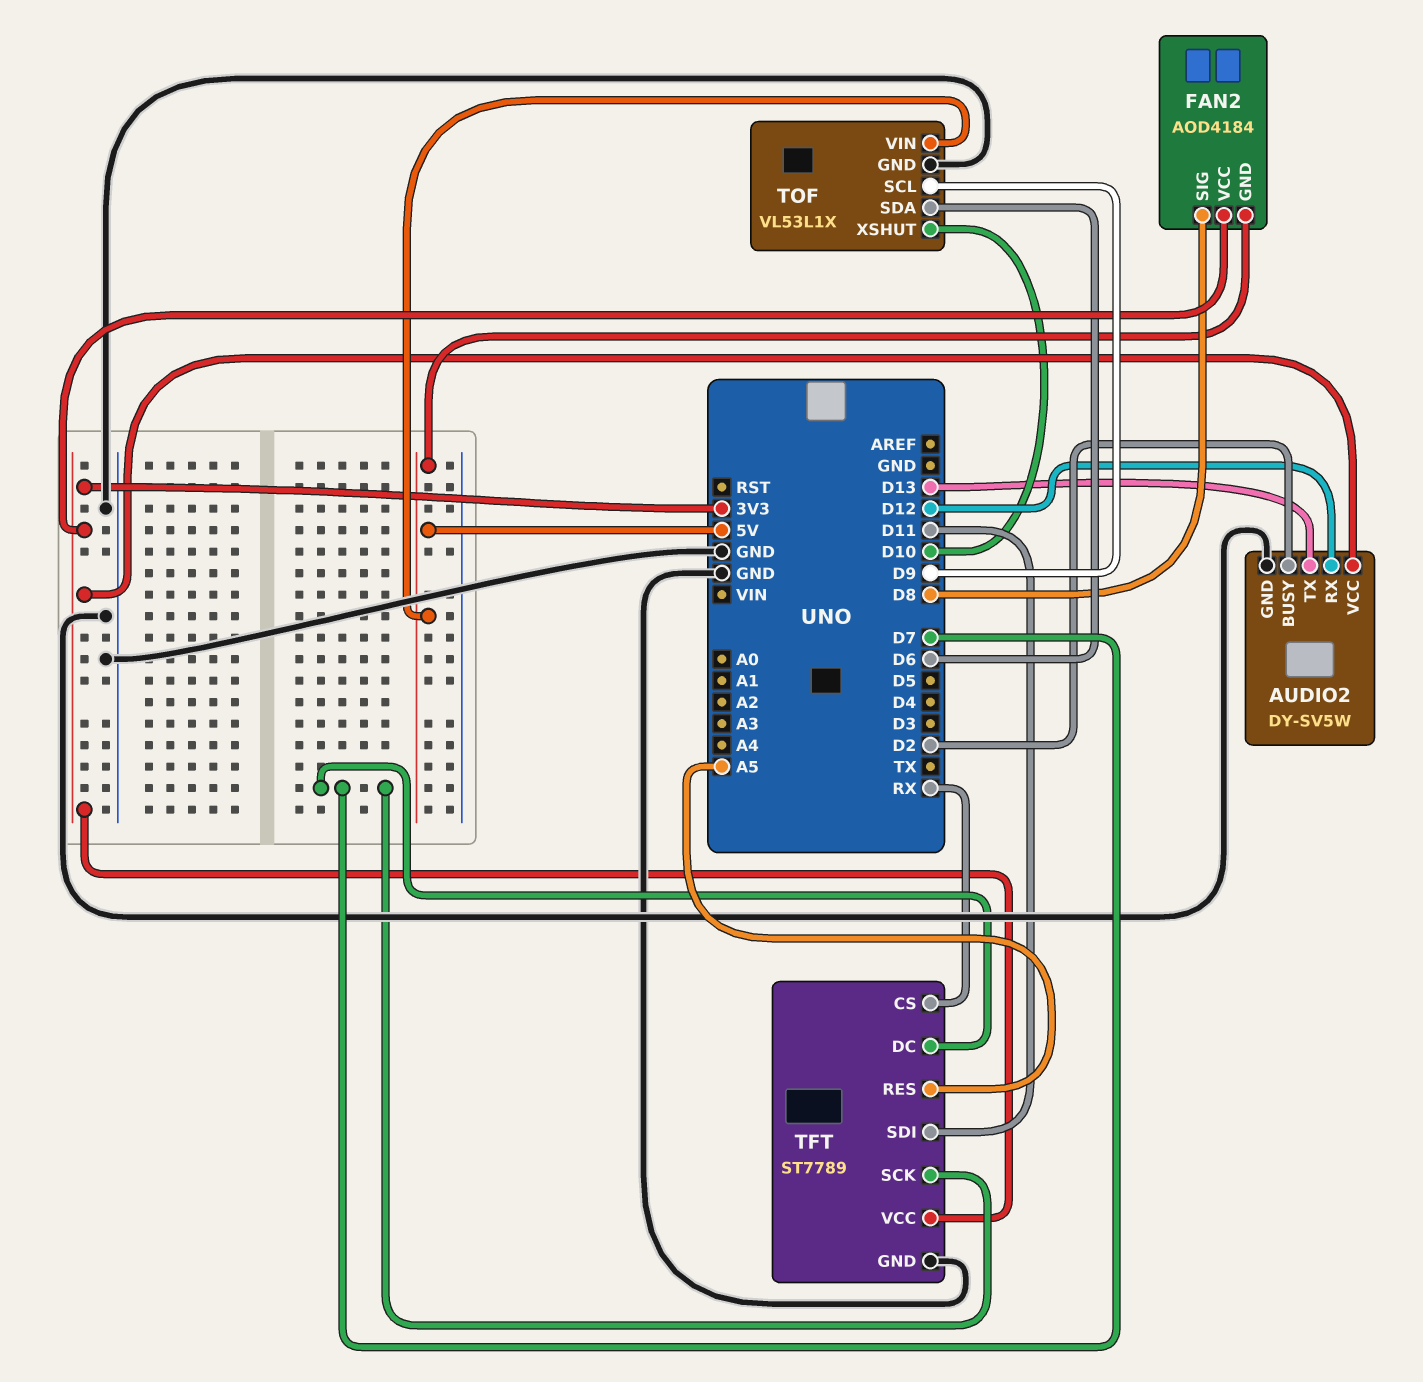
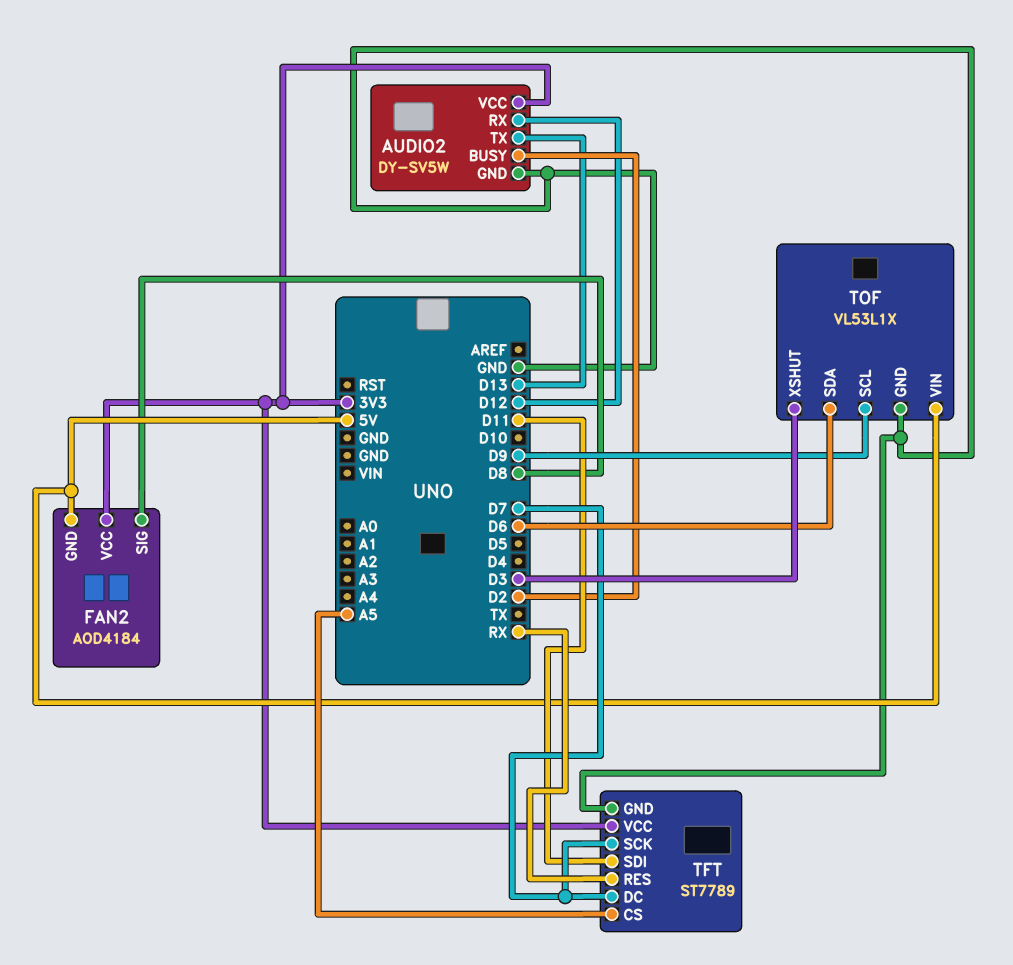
TFT pin CS: RX -> A5
TFT pin RES: A5 -> RX
TOF pin XSHUT: D10 -> D3

